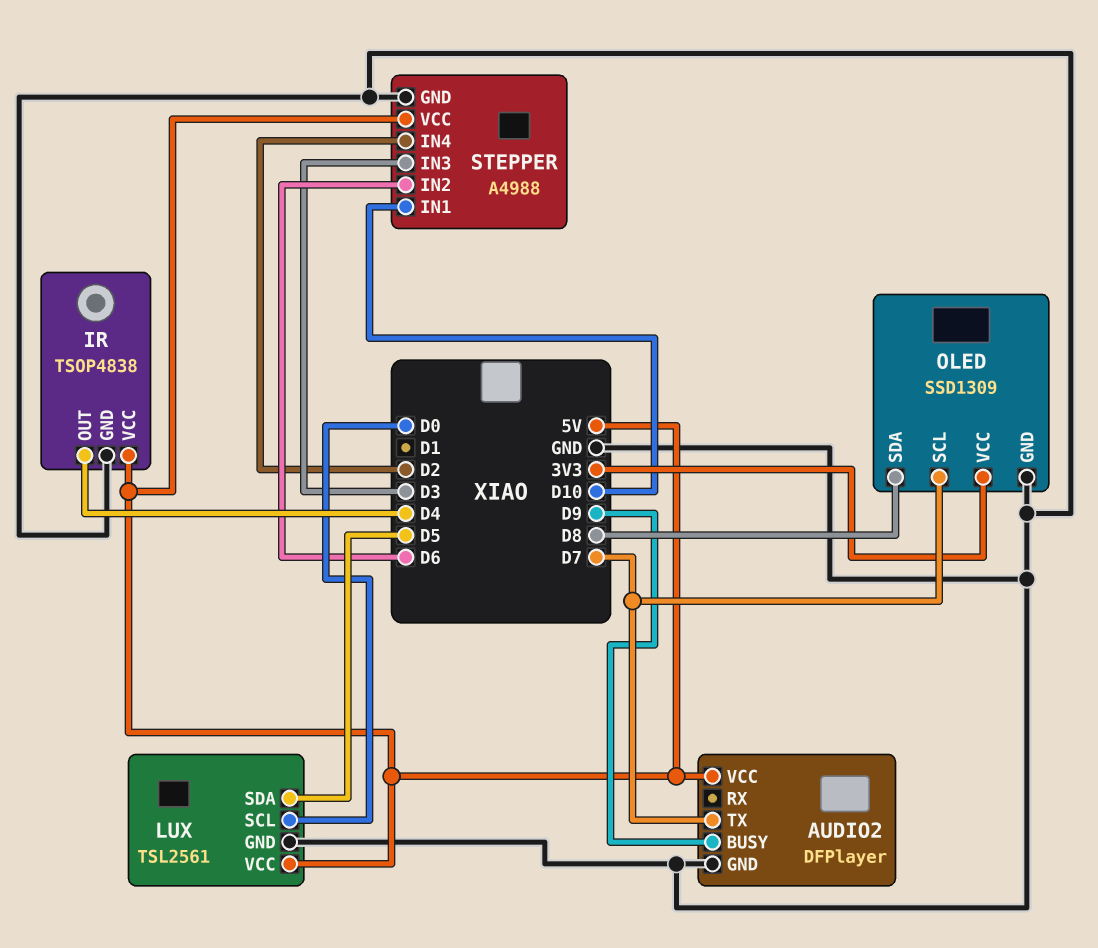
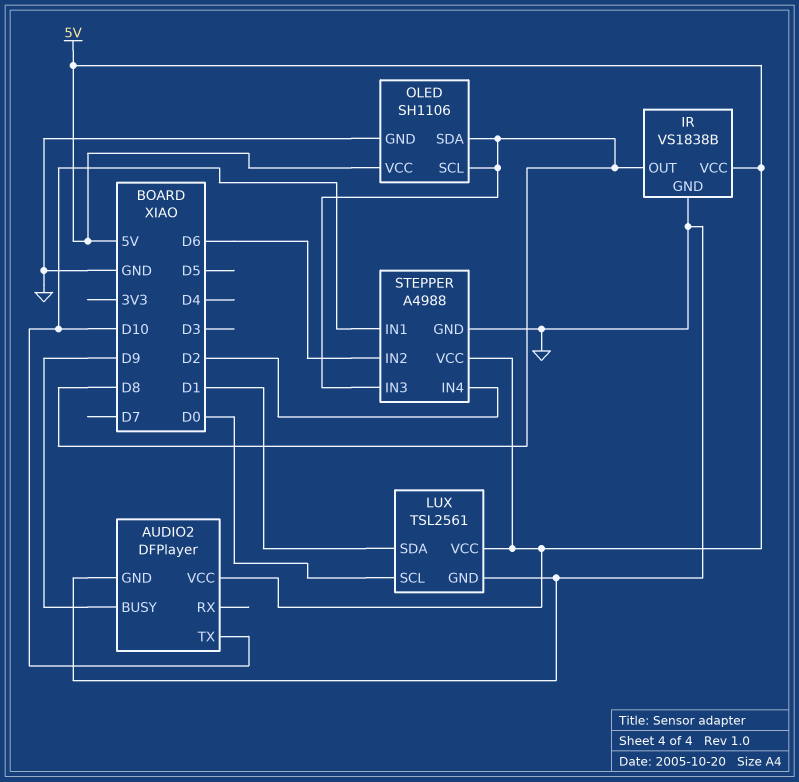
AUDIO2 pin TX: D7 -> D10
IR: TSOP4838 -> VS1838B
IR pin OUT: D4 -> D8
LUX pin SDA: D5 -> D1
OLED: SSD1309 -> SH1106
OLED pin SCL: D7 -> D8
OLED pin VCC: 3V3 -> 5V
STEPPER pin IN3: D3 -> D8

